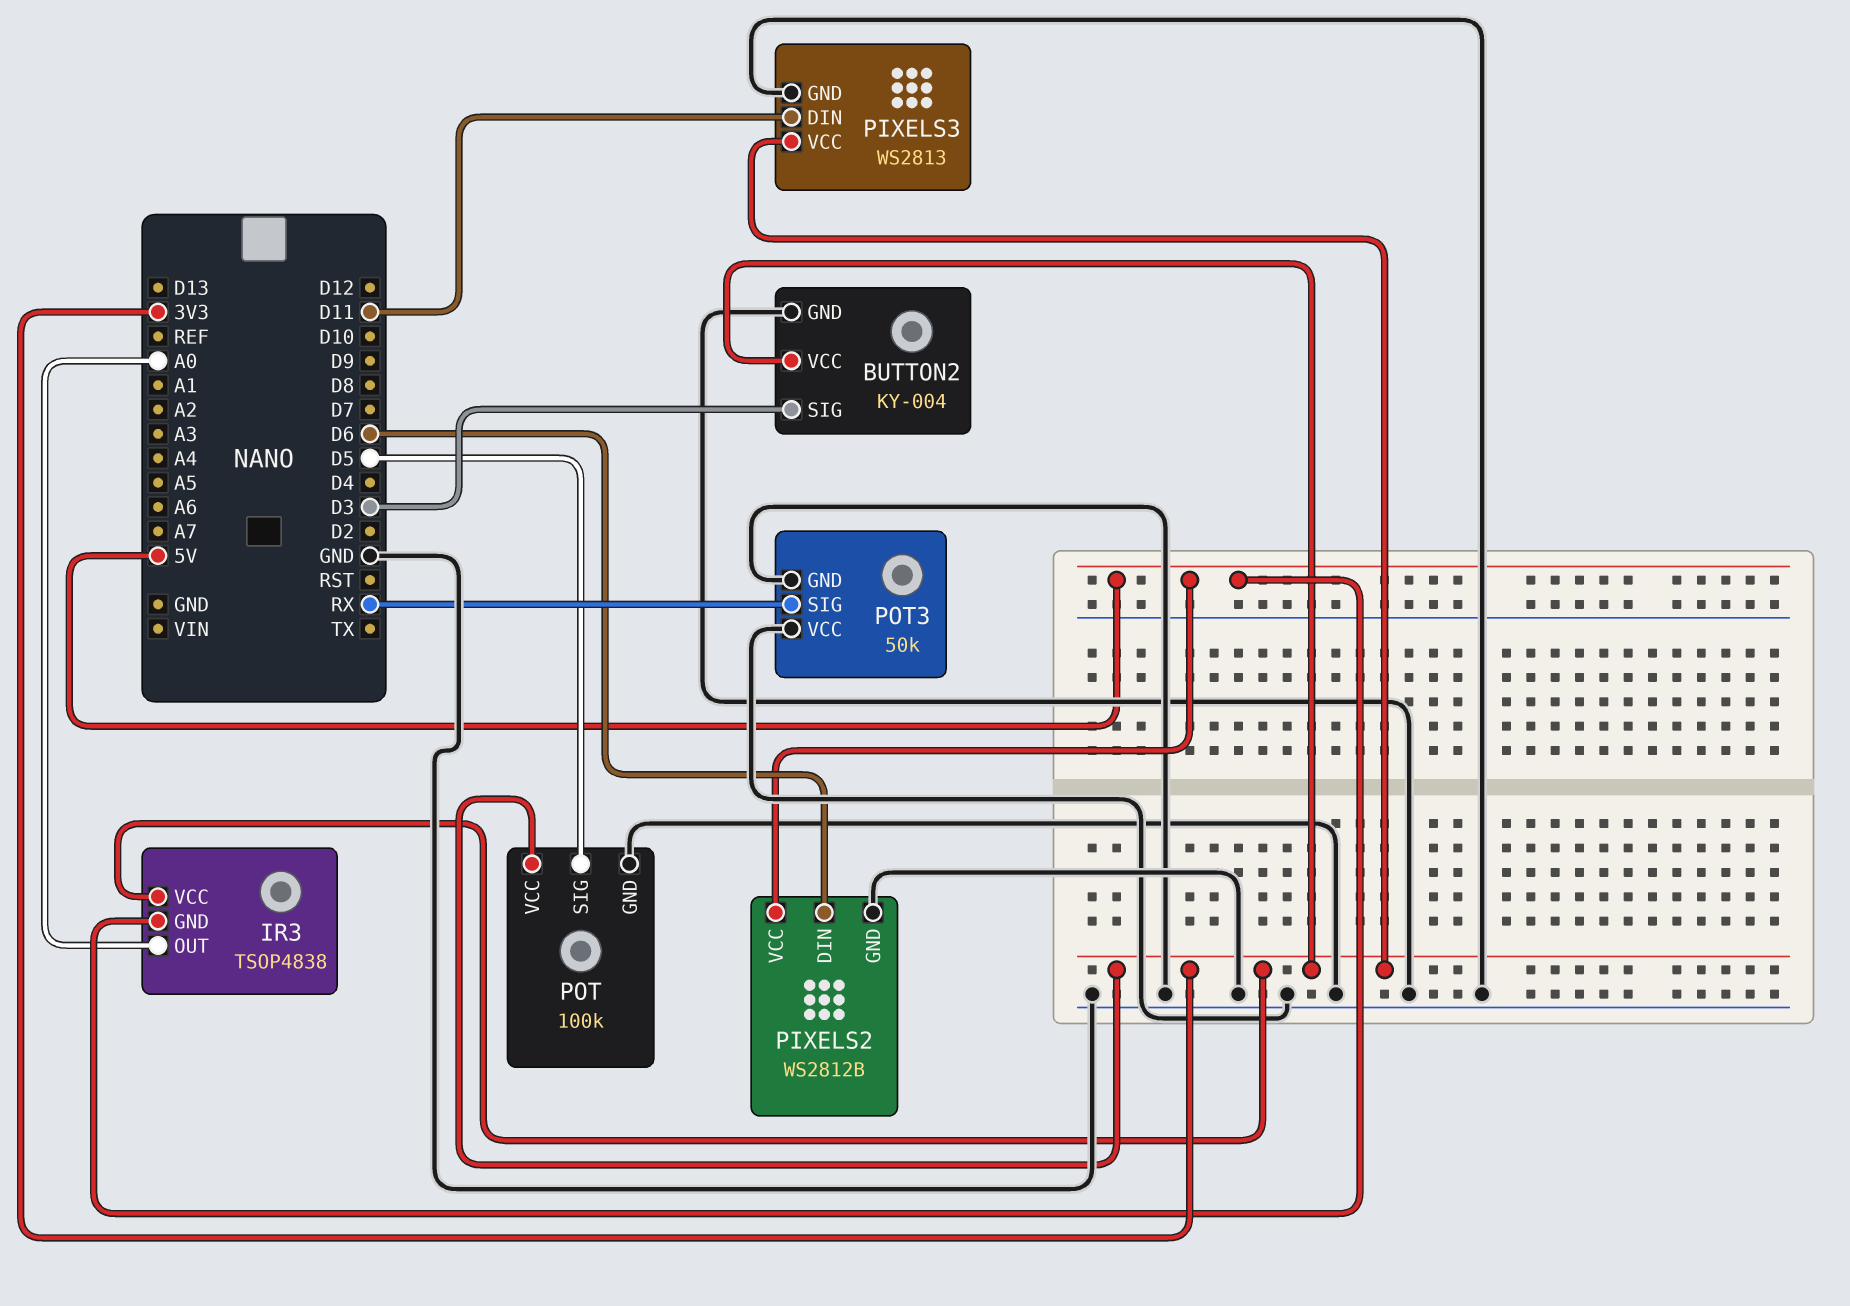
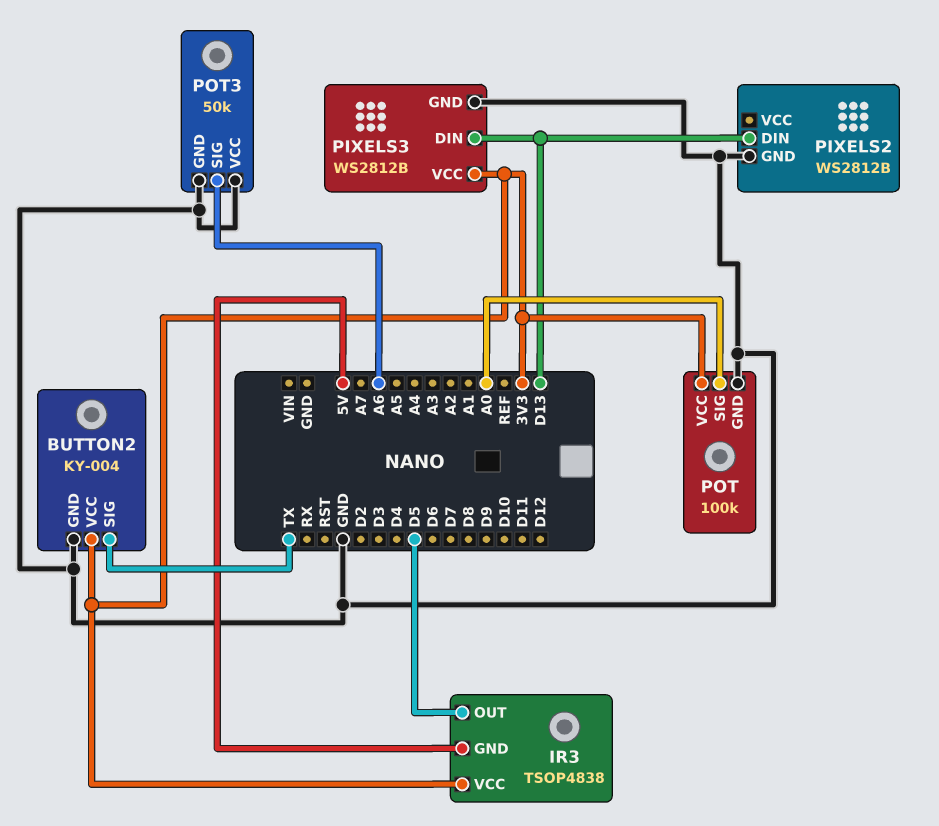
BUTTON2 pin SIG: D3 -> TX
IR3 pin OUT: A0 -> D5
PIXELS2 pin DIN: D6 -> D13
PIXELS2 pin VCC: 5V -> none
PIXELS3: WS2813 -> WS2812B
PIXELS3 pin DIN: D11 -> D13
POT pin SIG: D5 -> A0
POT3 pin SIG: RX -> A6

